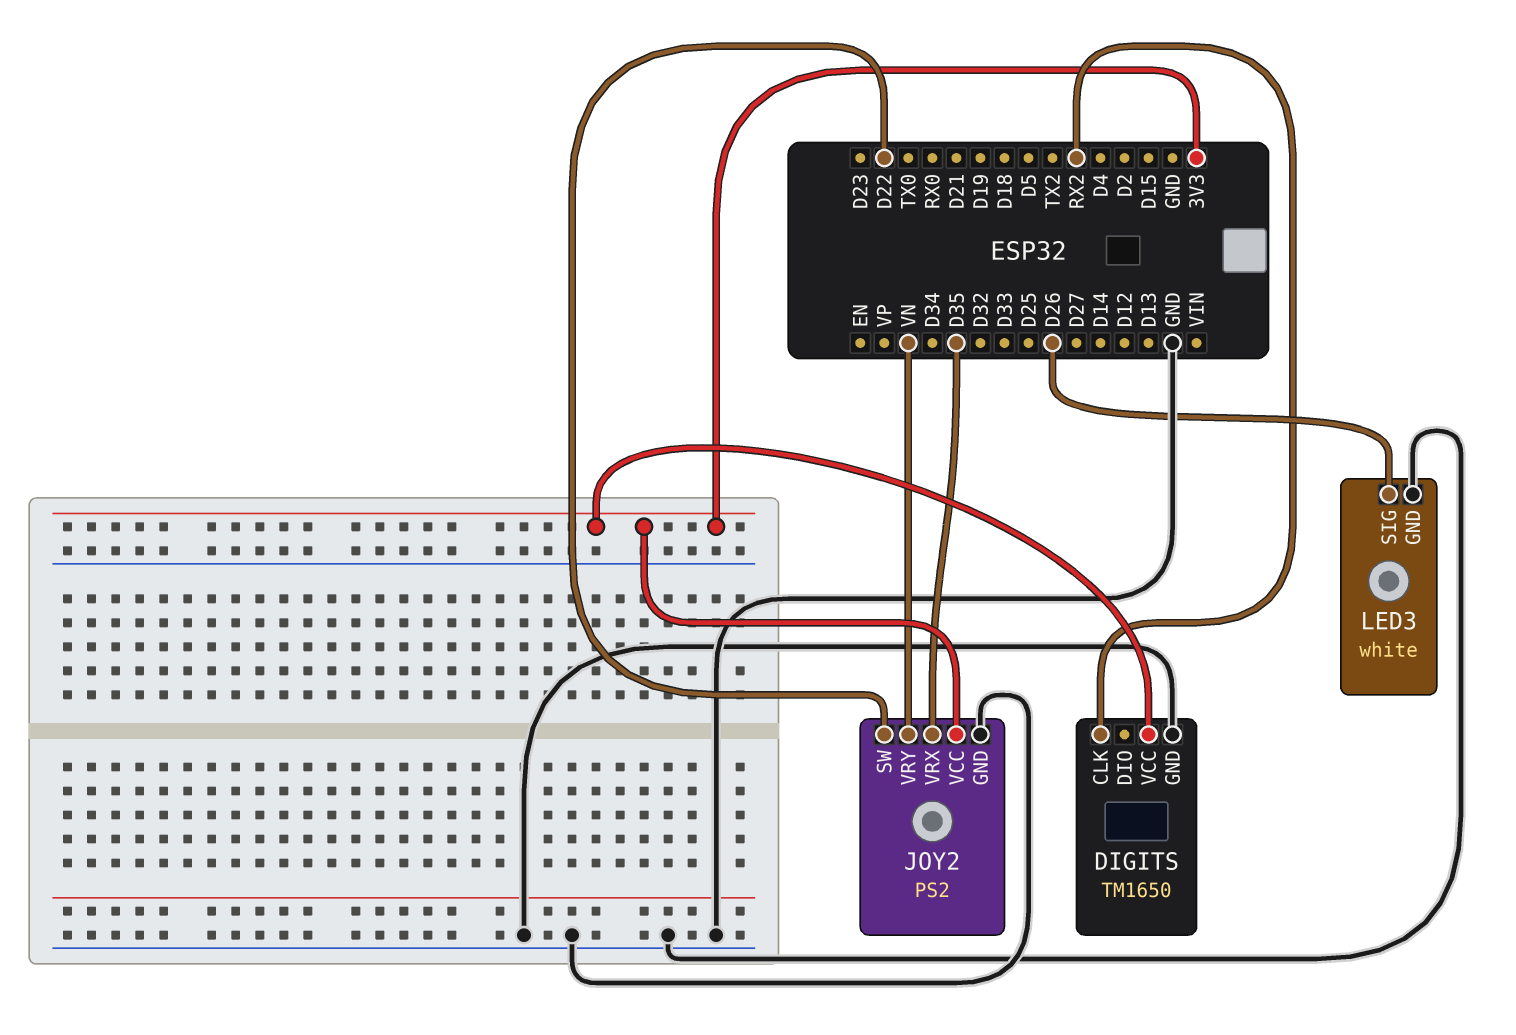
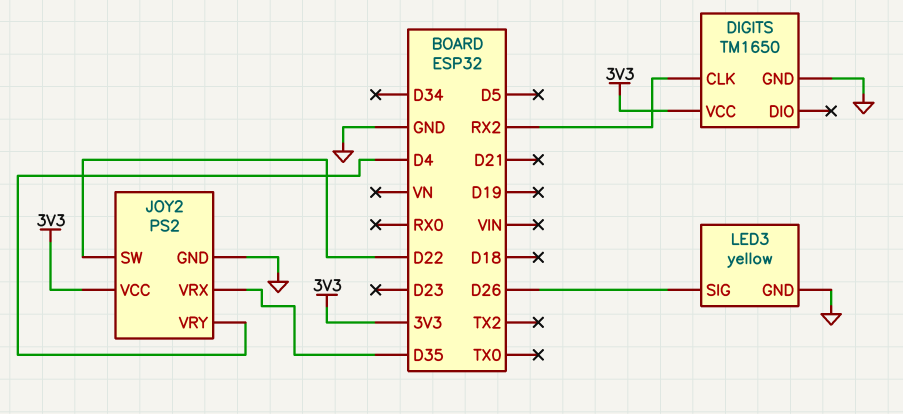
JOY2 pin VRY: VN -> D4
LED3: white -> yellow

